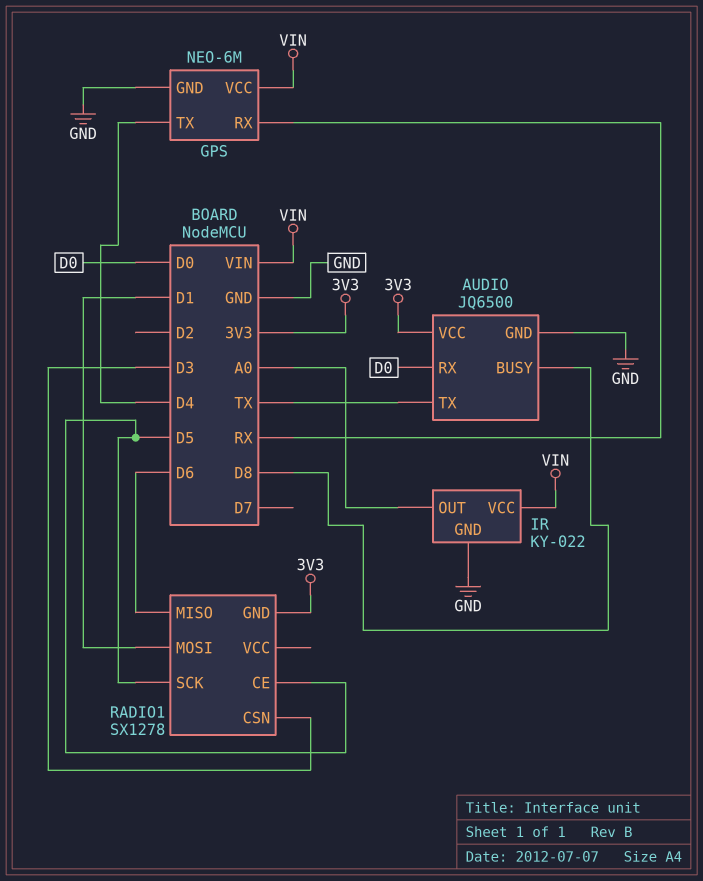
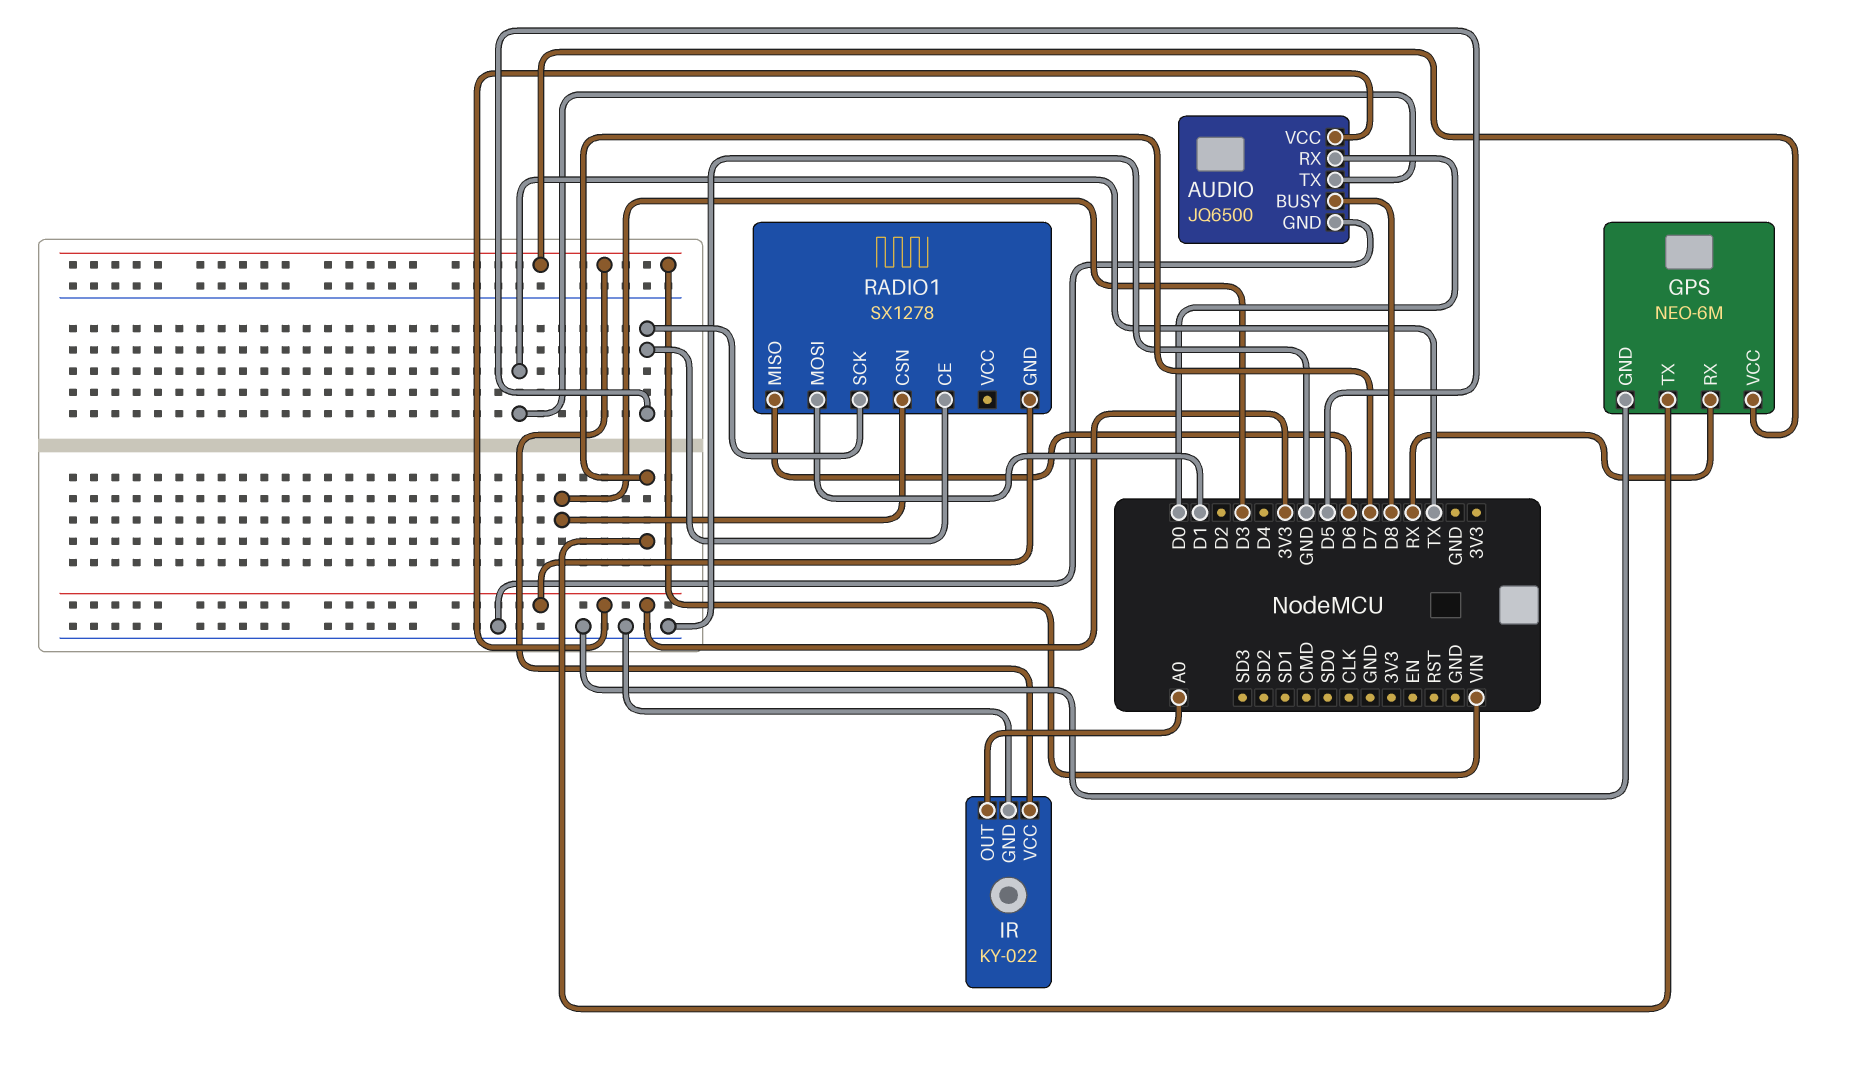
GPS pin TX: D4 -> D7

